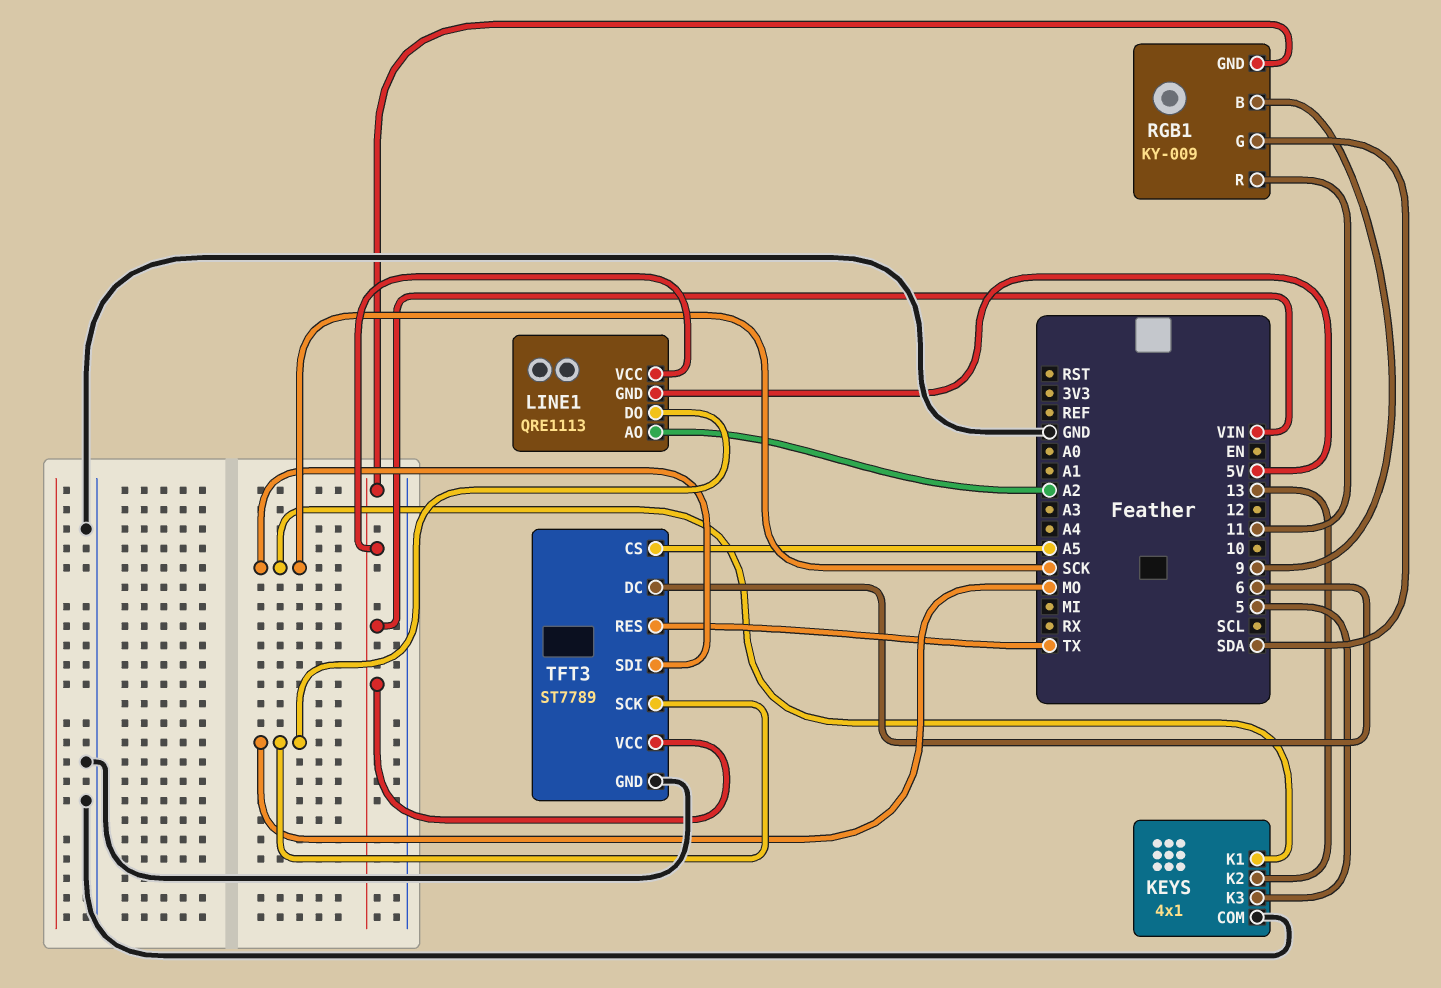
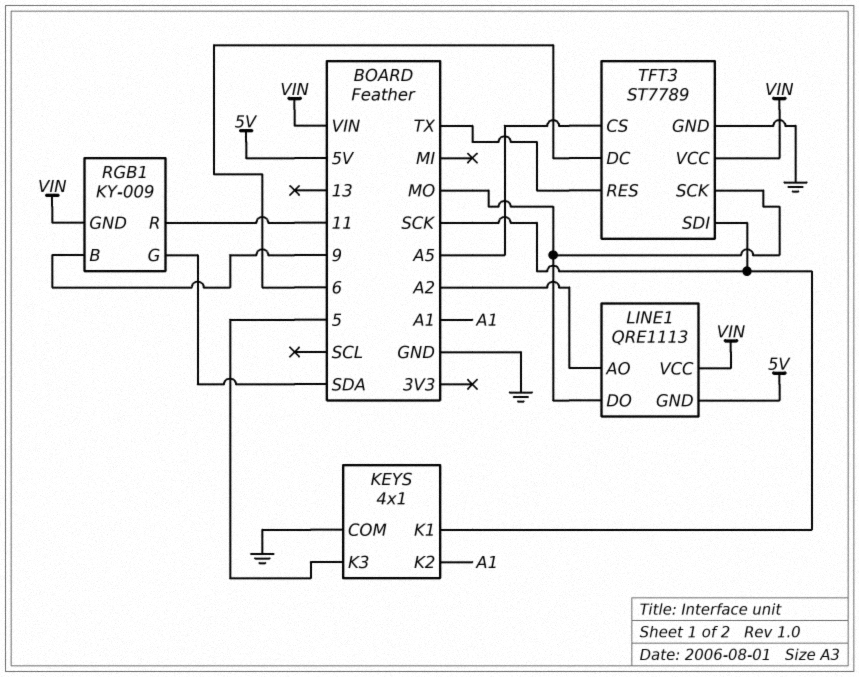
KEYS pin K2: 13 -> A1

